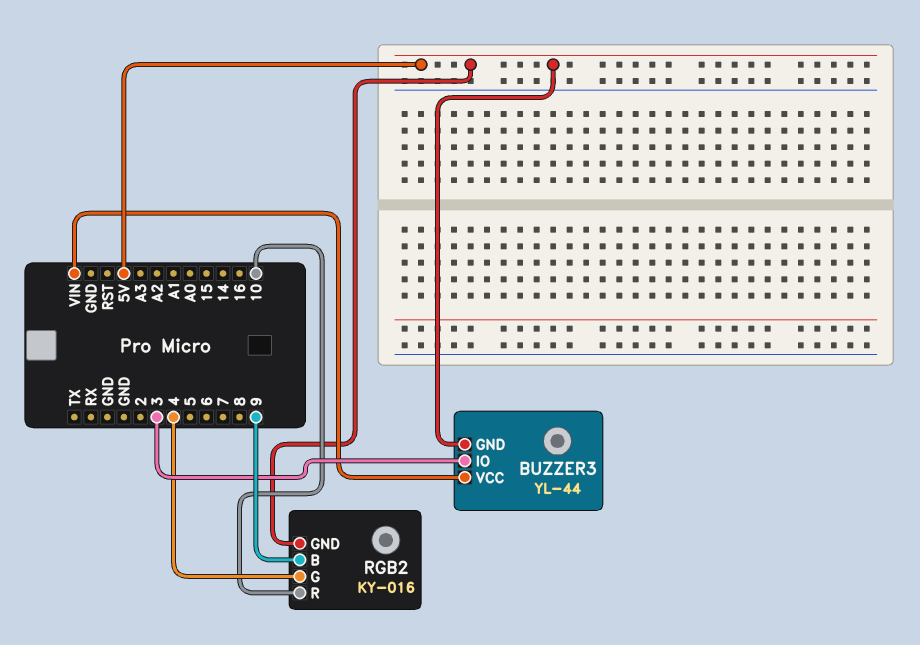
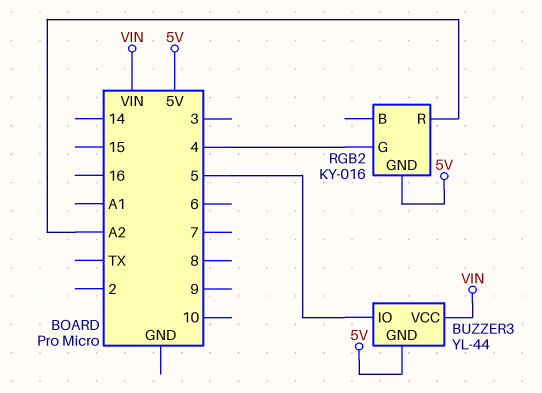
BUZZER3 pin IO: 3 -> 5
RGB2 pin B: 9 -> none
RGB2 pin R: 10 -> A2

